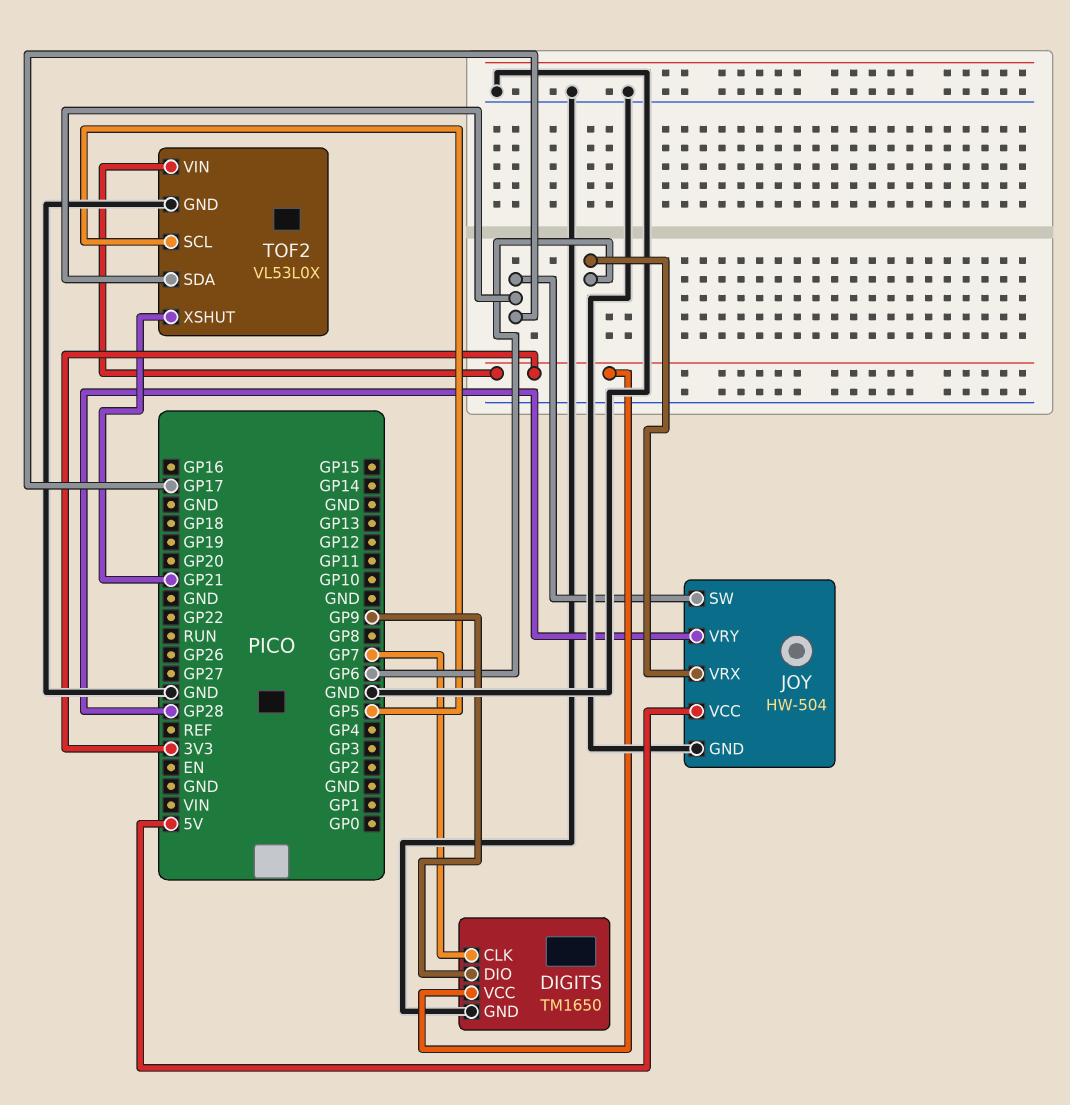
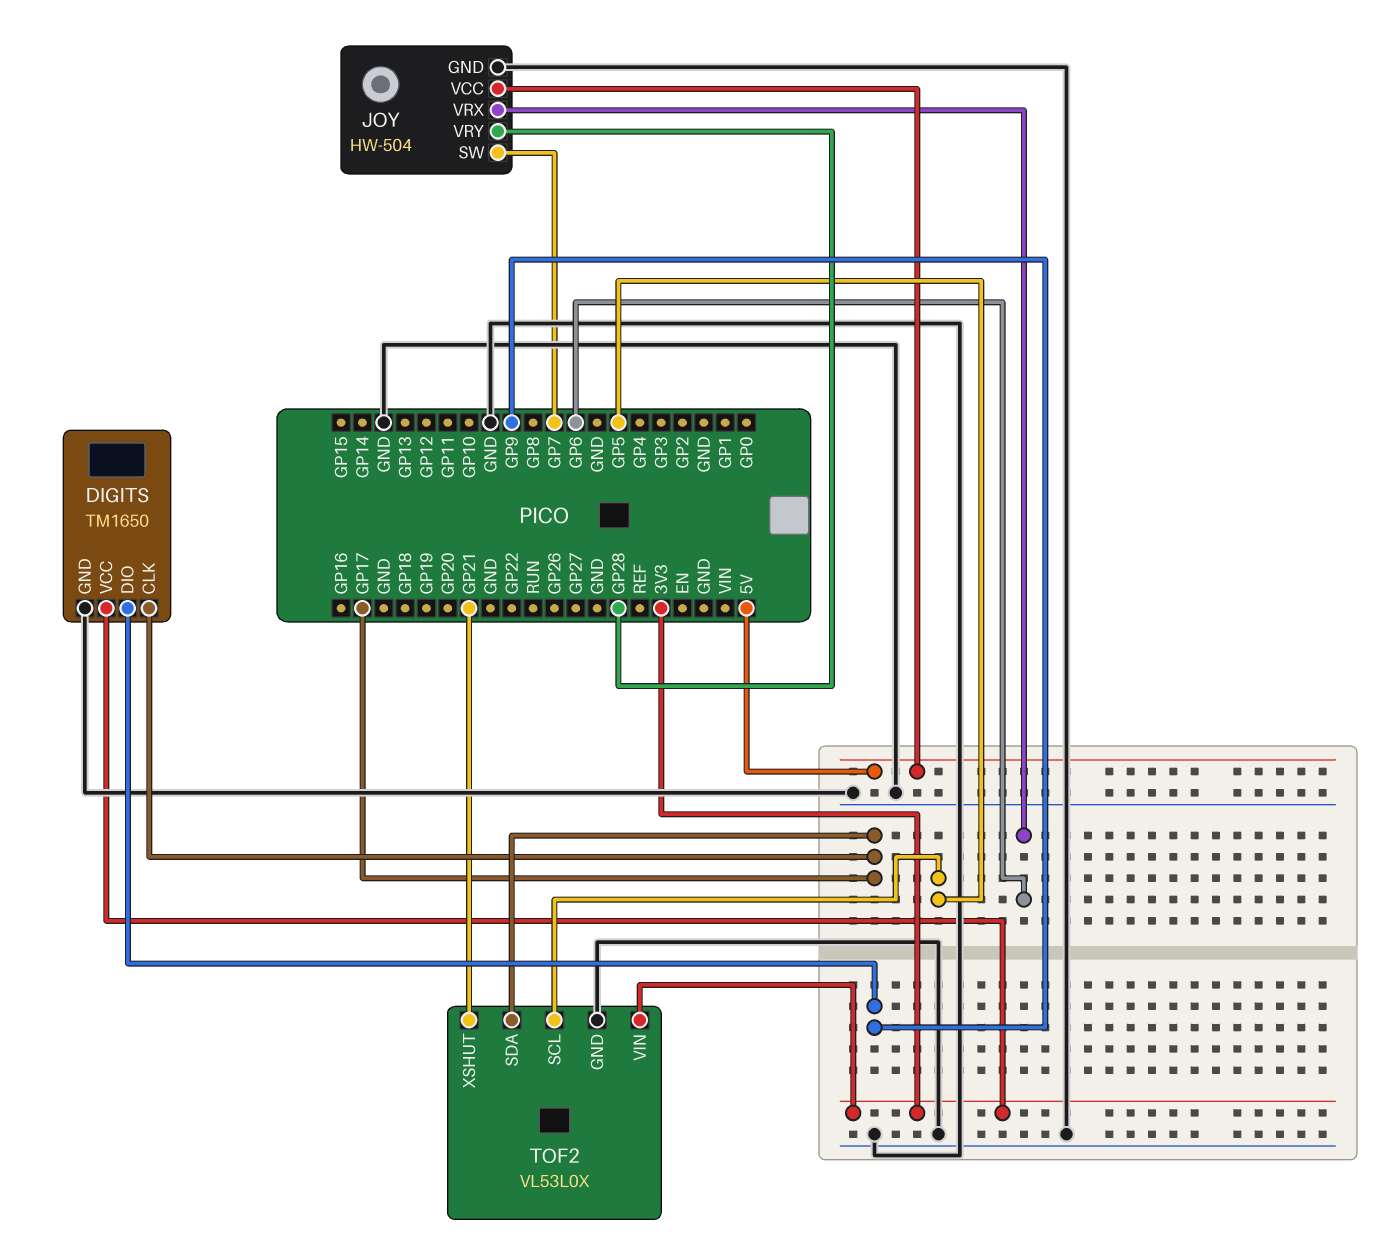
DIGITS pin CLK: GP7 -> GP17
JOY pin SW: GP17 -> GP7

